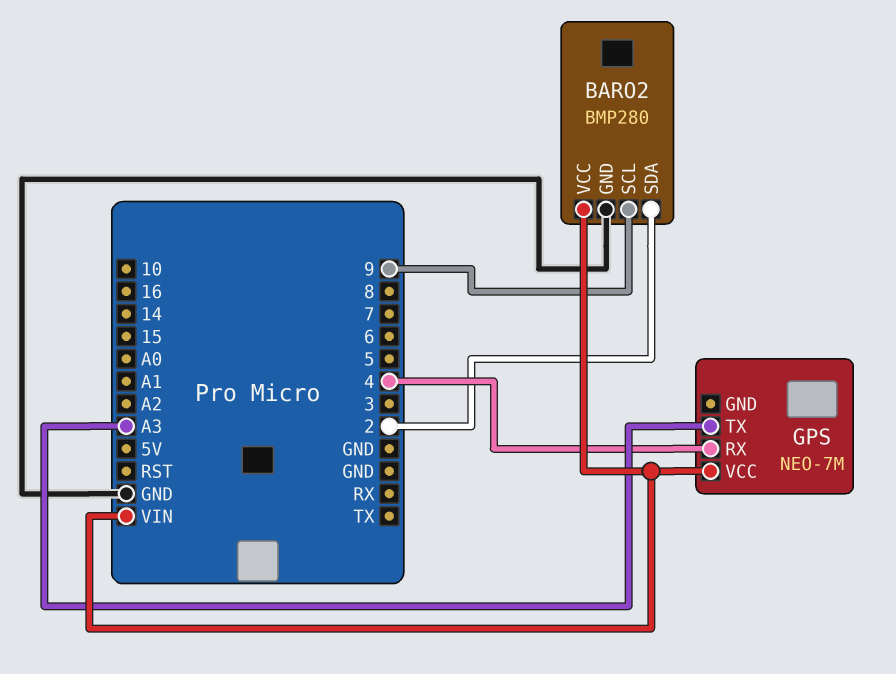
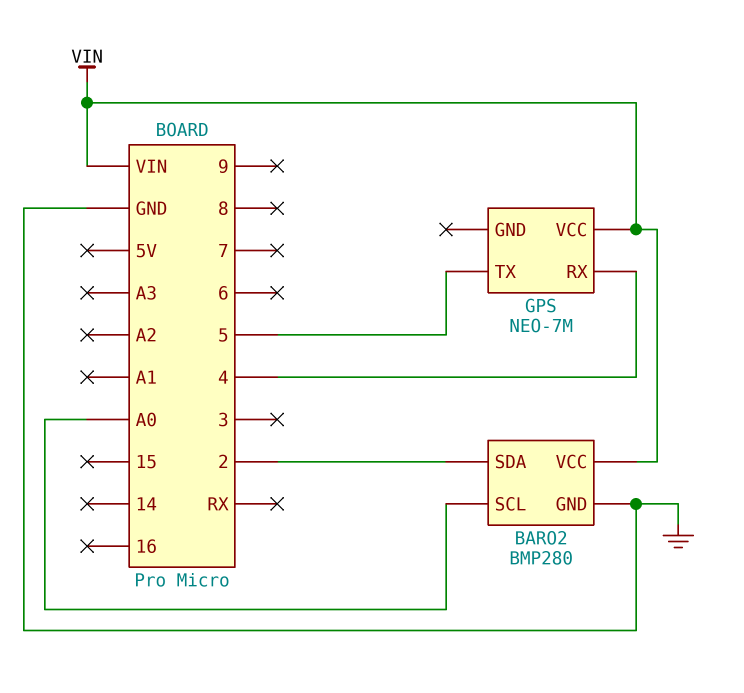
BARO2 pin SCL: 9 -> A0
GPS pin TX: A3 -> 5

